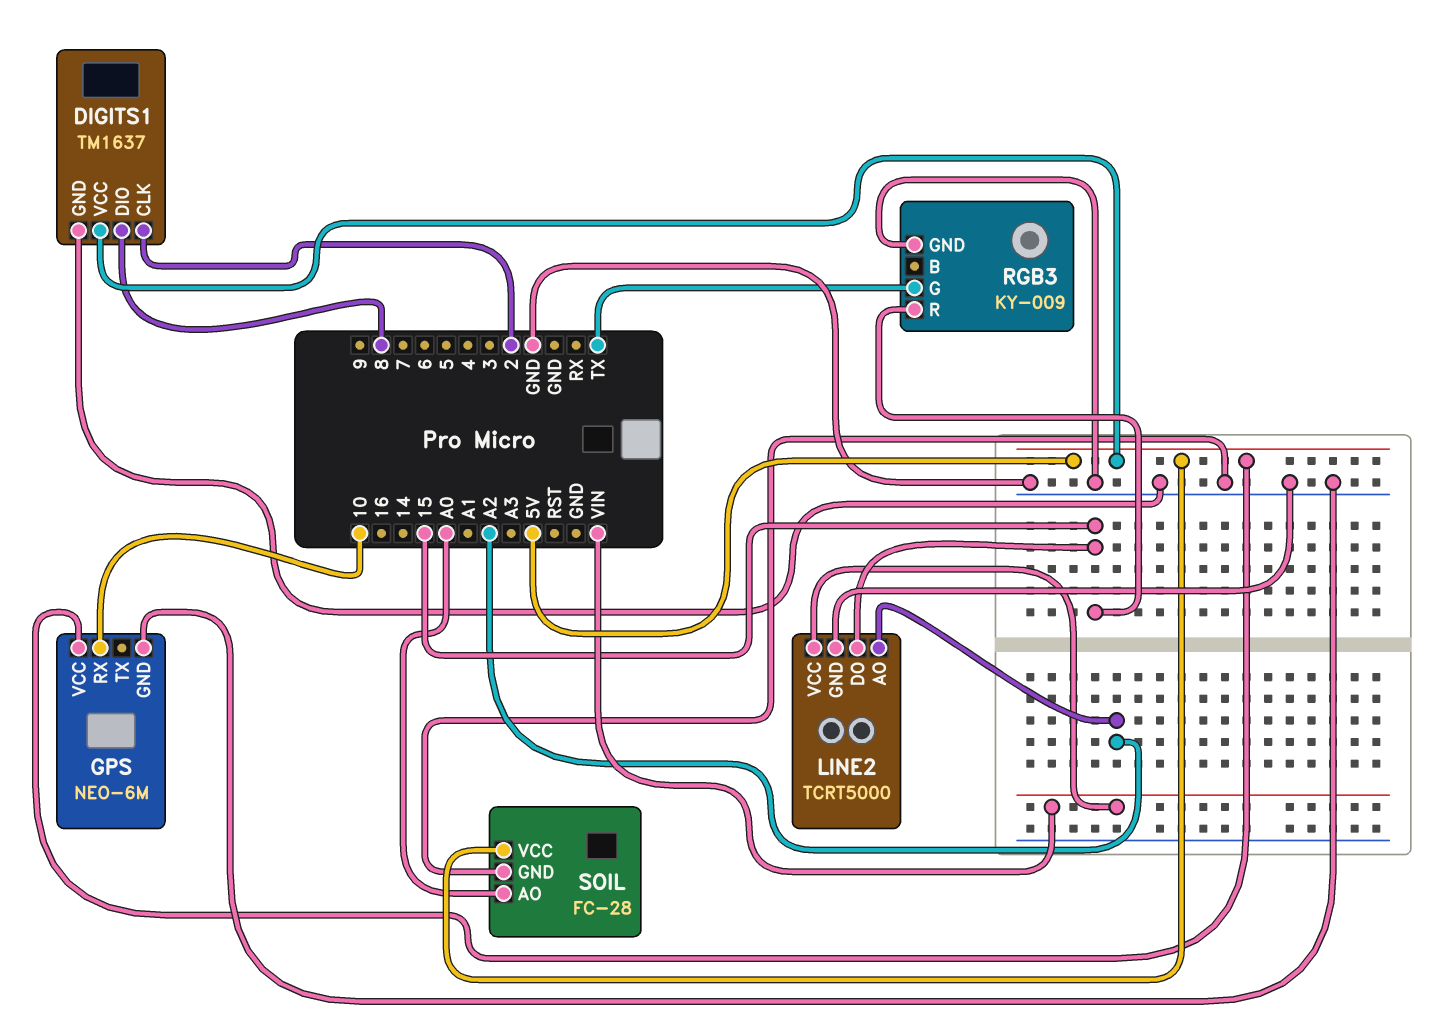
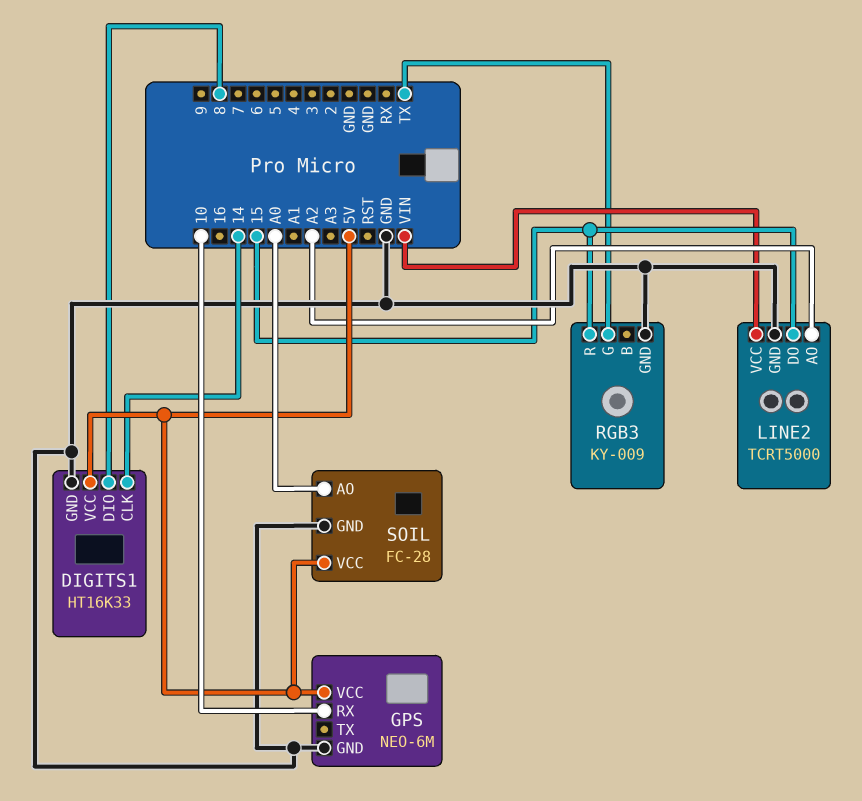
DIGITS1: TM1637 -> HT16K33
DIGITS1 pin CLK: 2 -> 14

